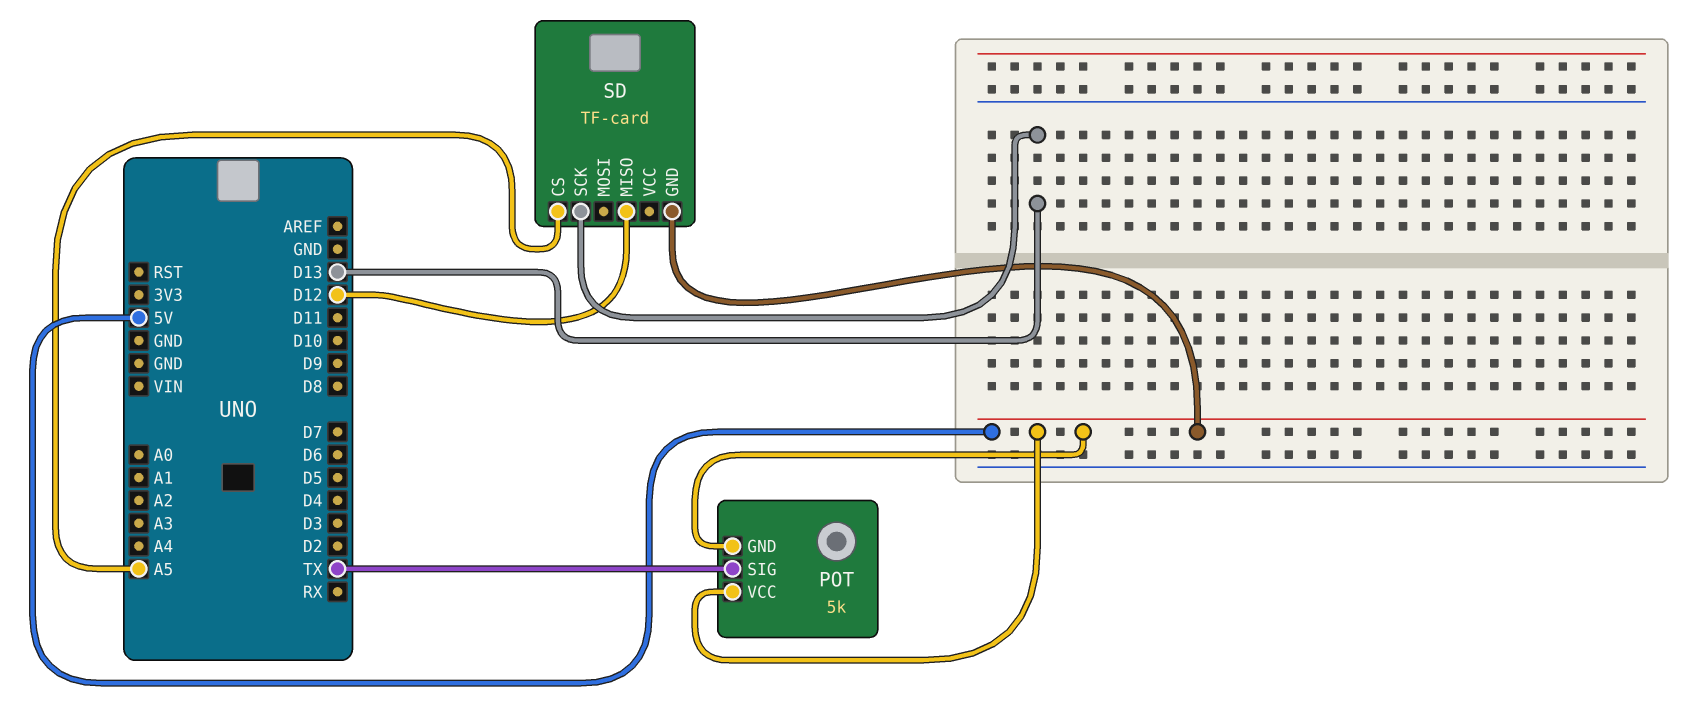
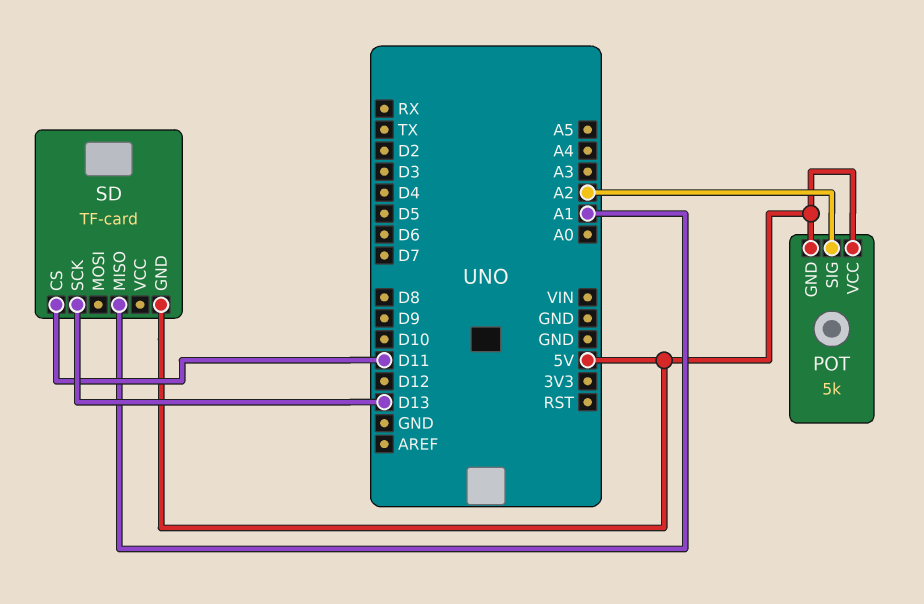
POT pin SIG: TX -> A2
SD pin CS: A5 -> D11
SD pin MISO: D12 -> A1

